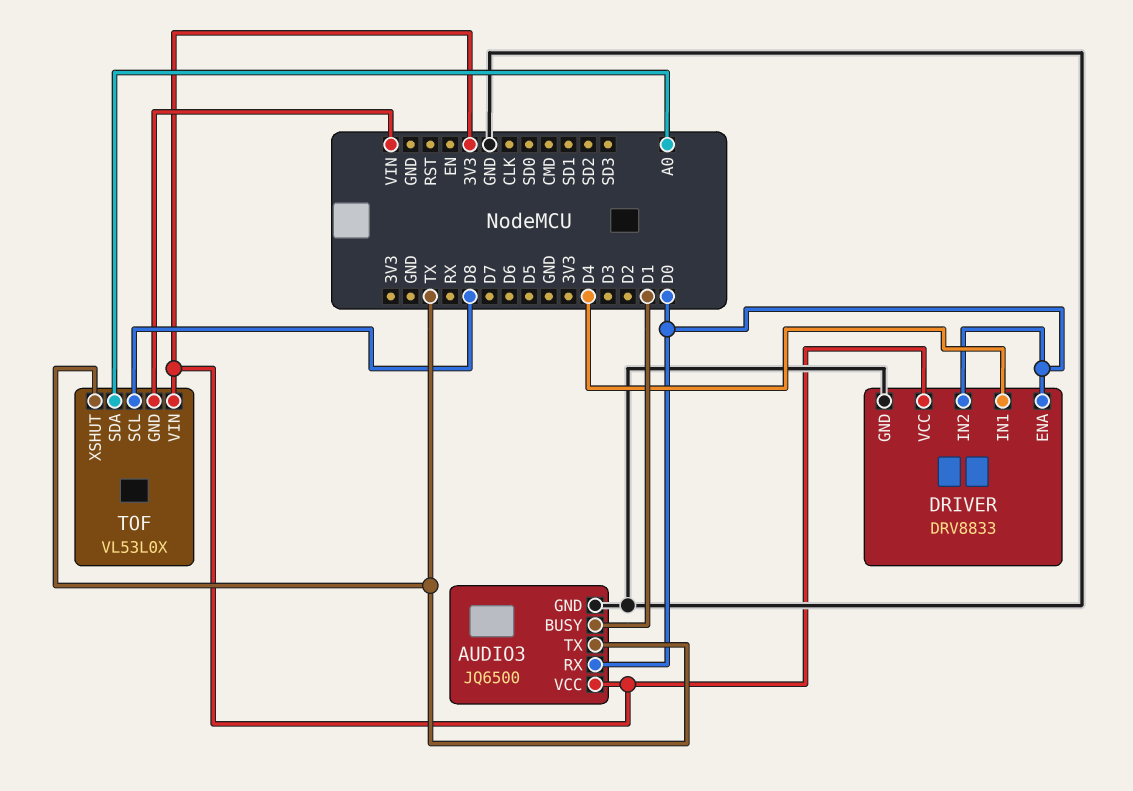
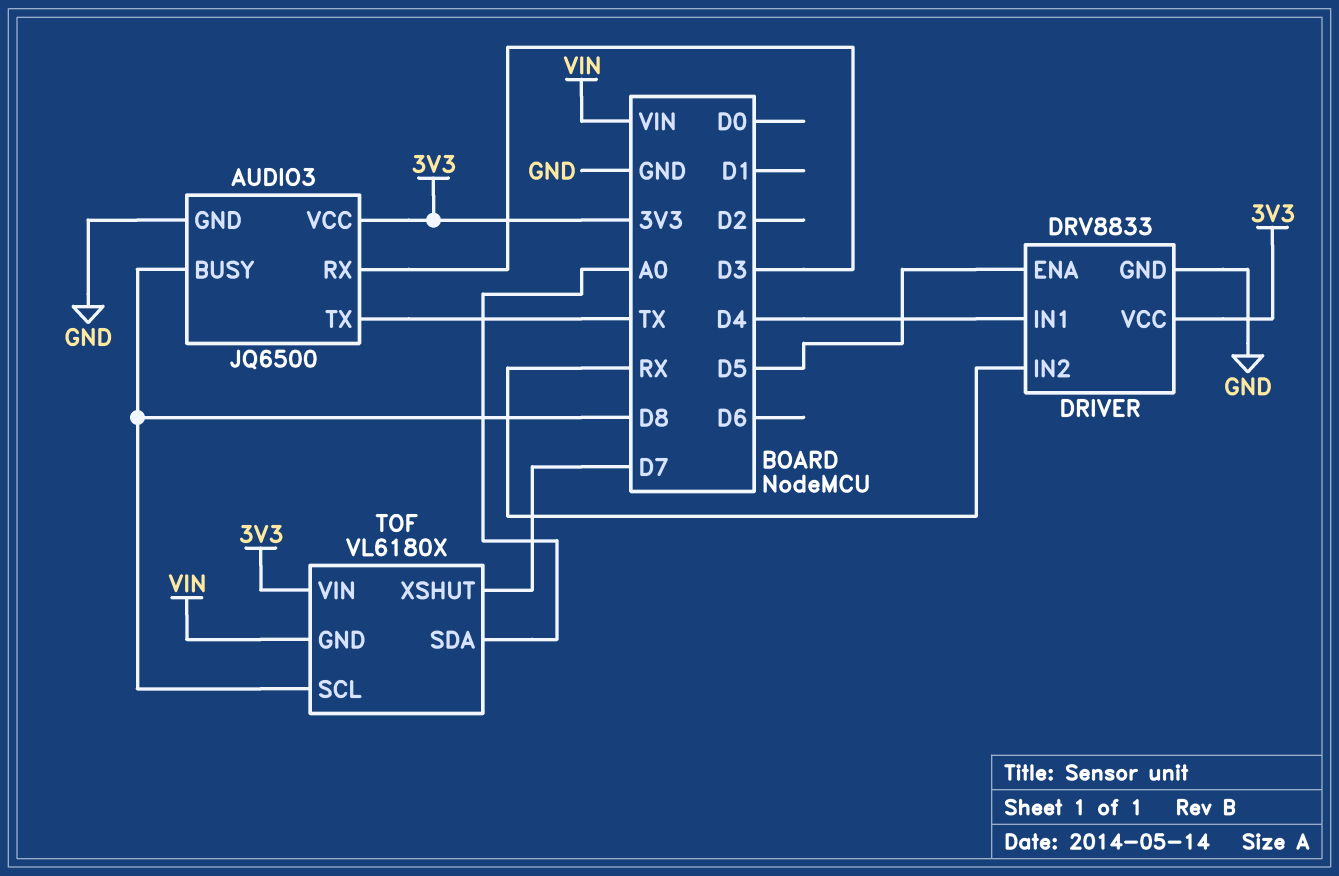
AUDIO3 pin BUSY: D1 -> D8
AUDIO3 pin RX: D0 -> D3
DRIVER pin ENA: D0 -> D5
DRIVER pin IN2: D0 -> RX
TOF: VL53L0X -> VL6180X
TOF pin XSHUT: TX -> D7

